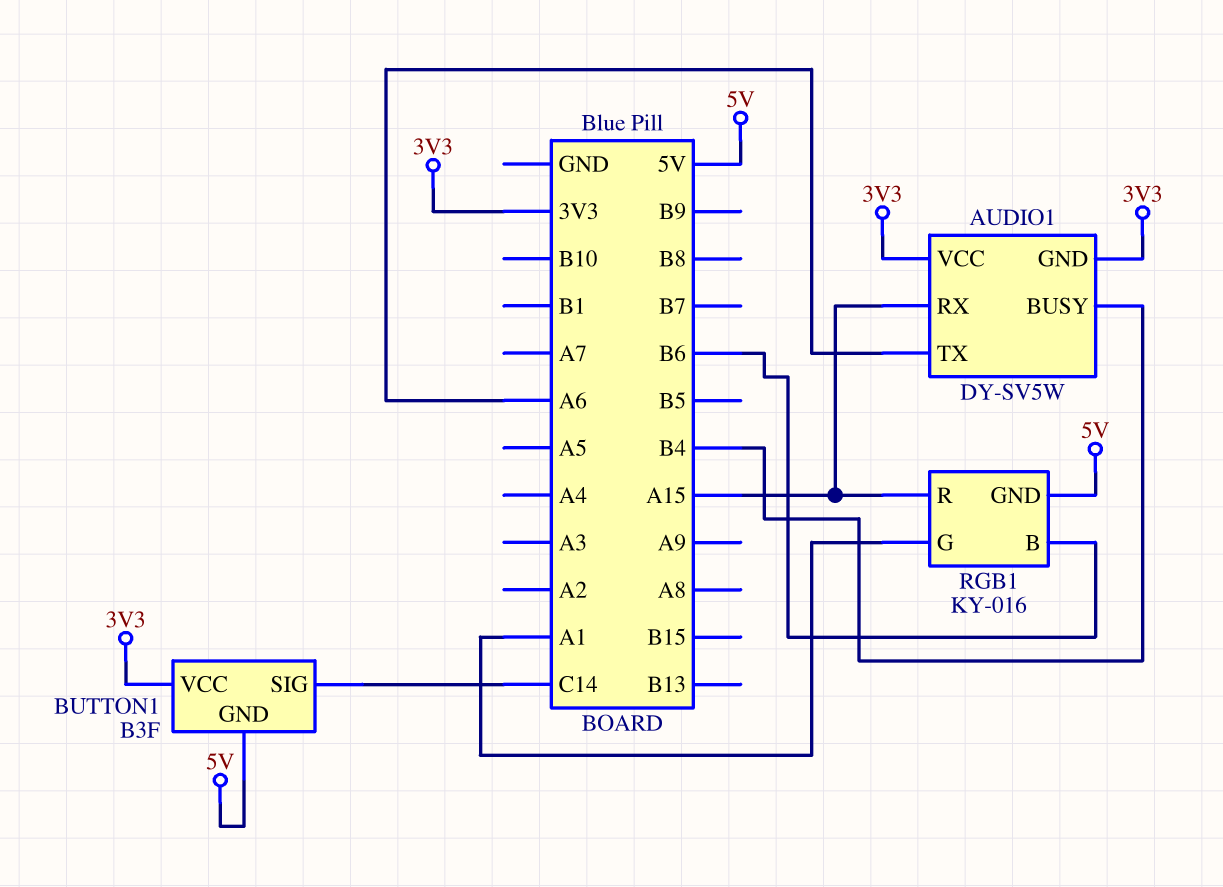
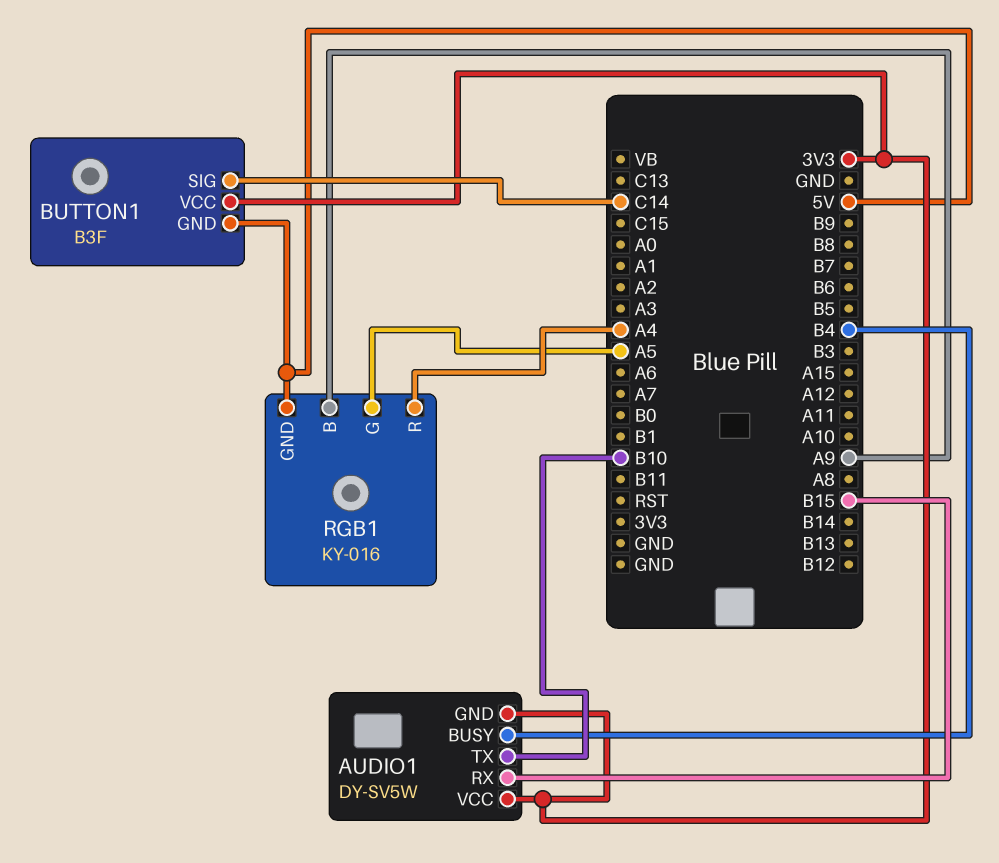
AUDIO1 pin RX: A15 -> B15
AUDIO1 pin TX: A6 -> B10
RGB1 pin B: B6 -> A9
RGB1 pin G: A1 -> A5
RGB1 pin R: A15 -> A4

